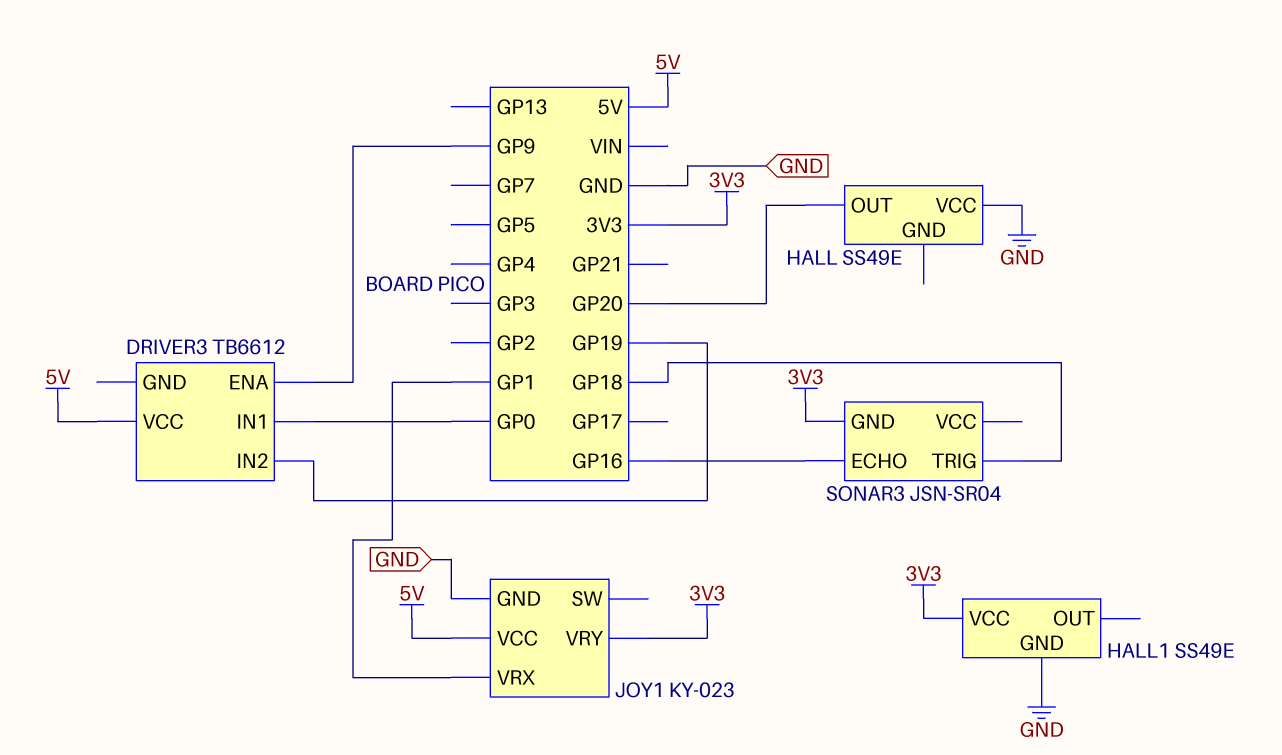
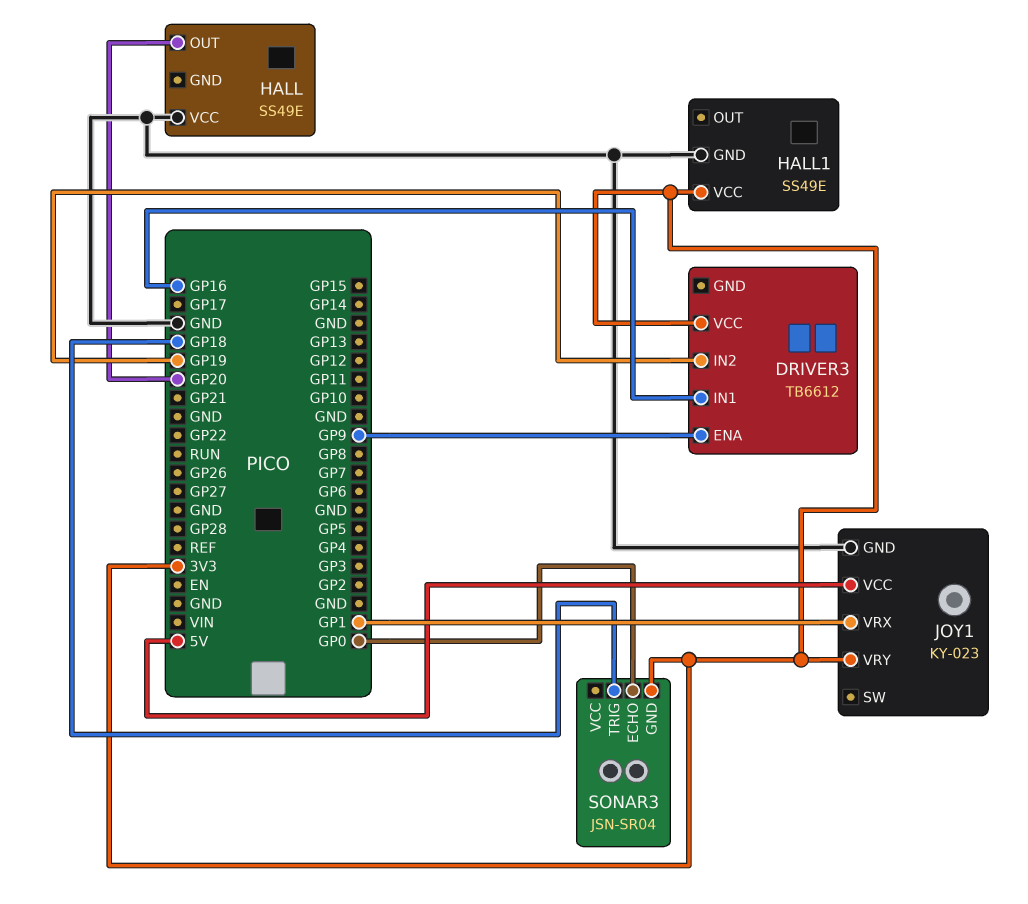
DRIVER3 pin IN1: GP0 -> GP16
DRIVER3 pin VCC: 5V -> 3V3
SONAR3 pin ECHO: GP16 -> GP0

